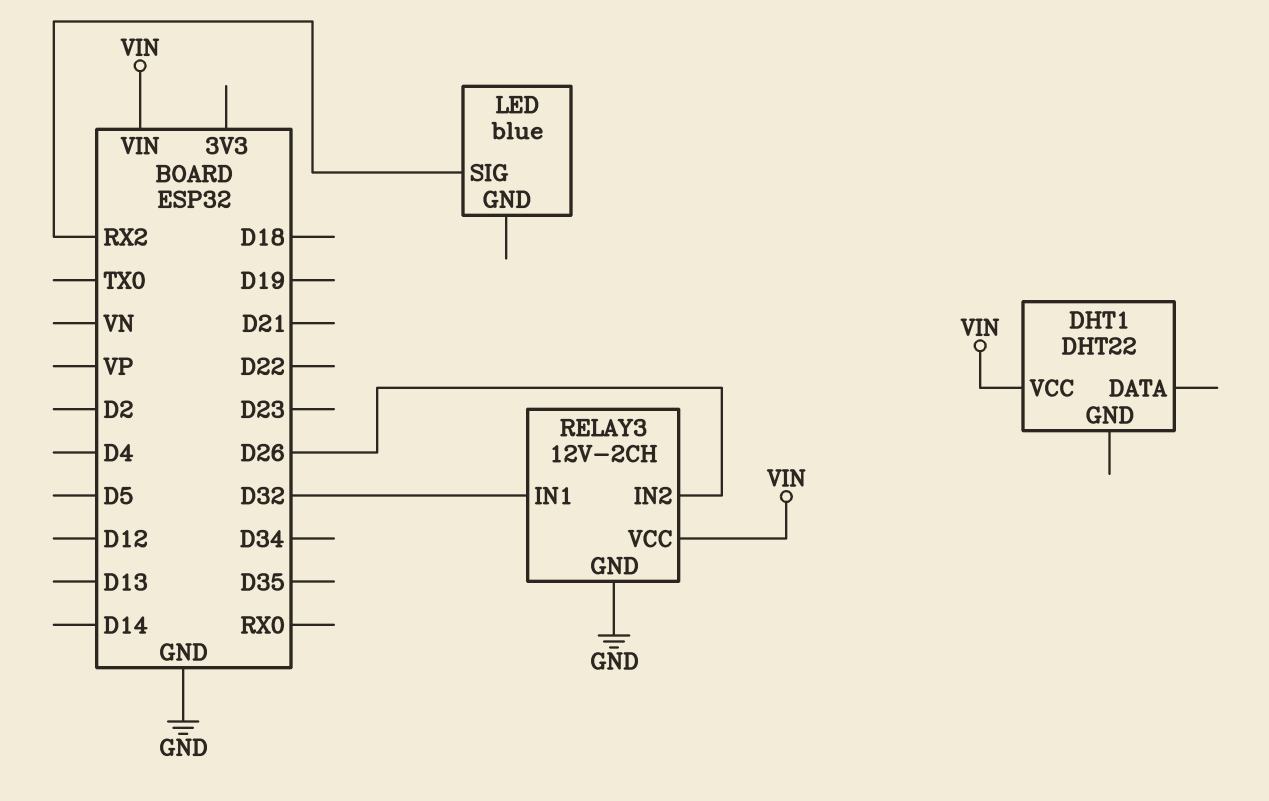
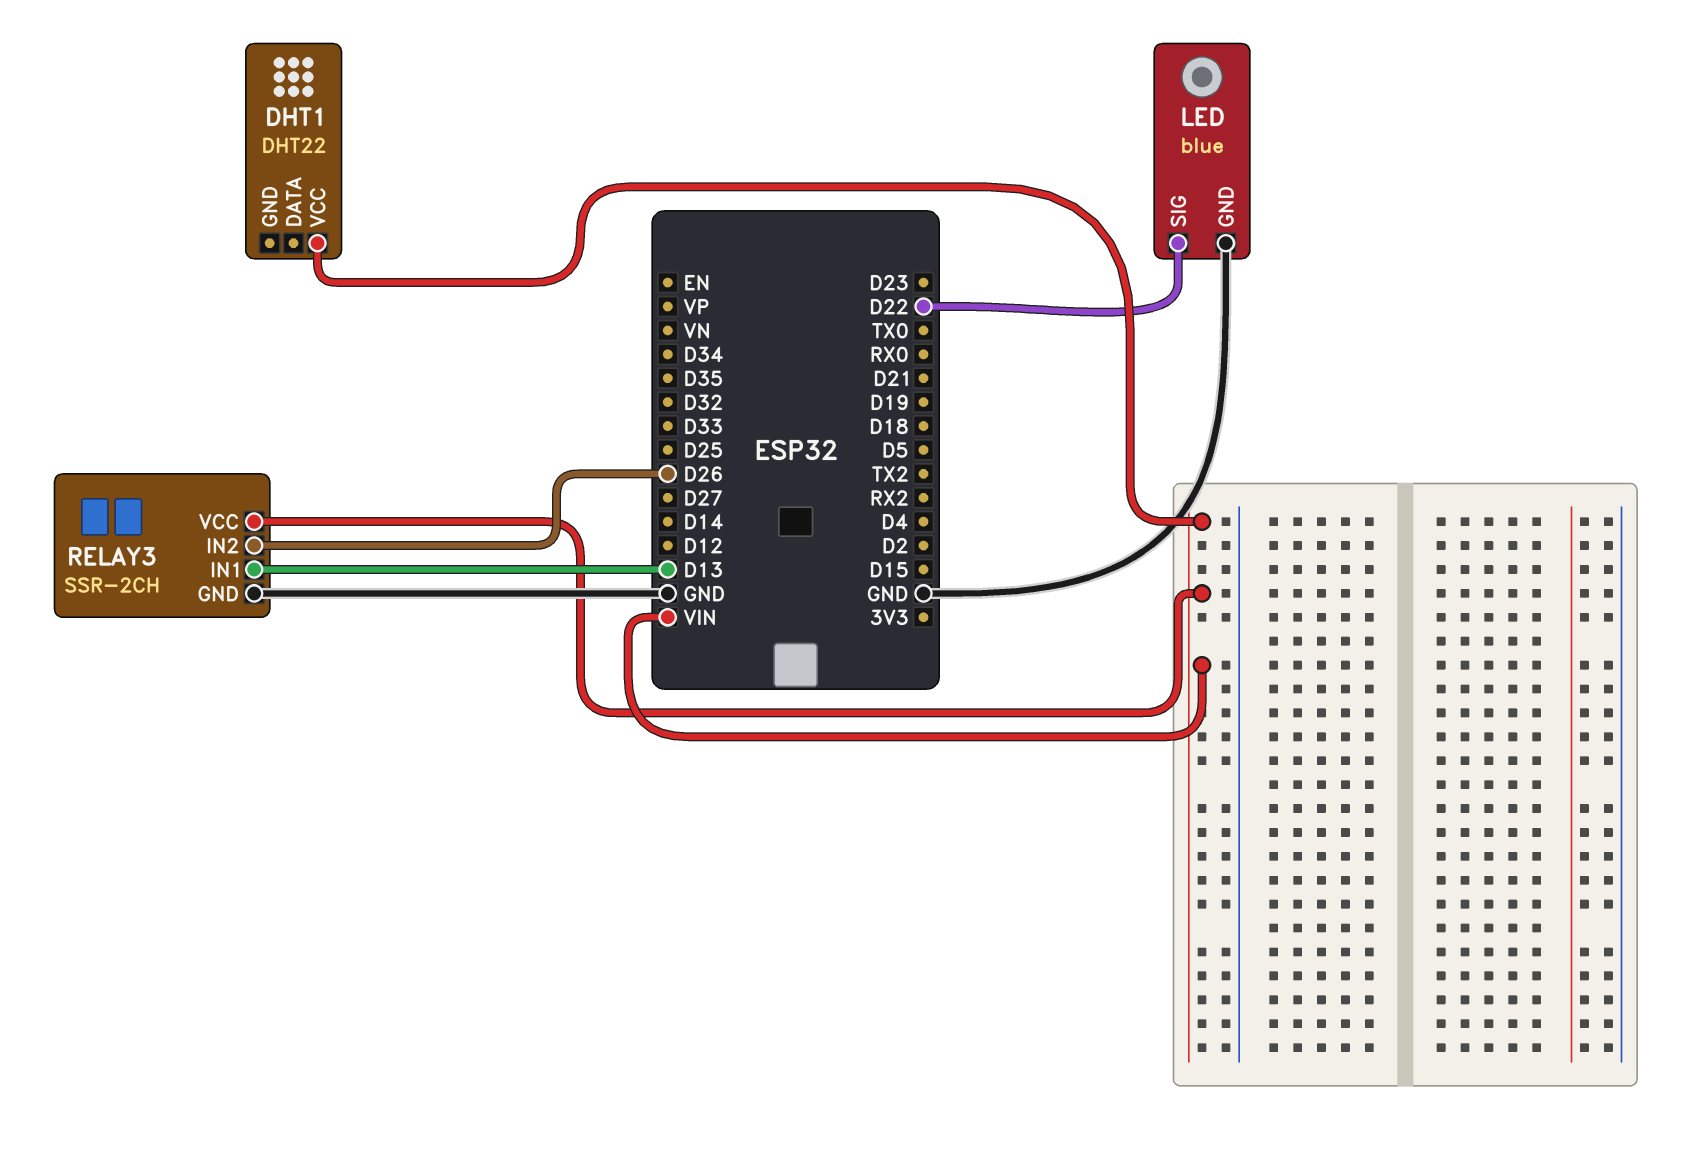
LED pin GND: none -> GND
LED pin SIG: RX2 -> D22
RELAY3: 12V-2CH -> SSR-2CH
RELAY3 pin IN1: D32 -> D13

